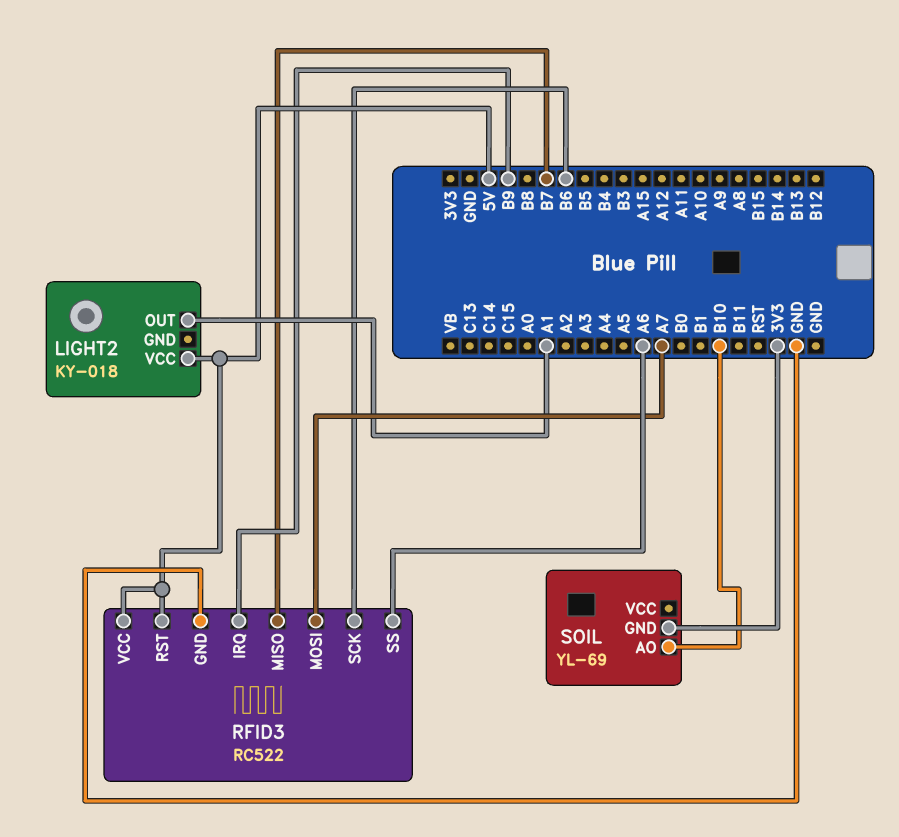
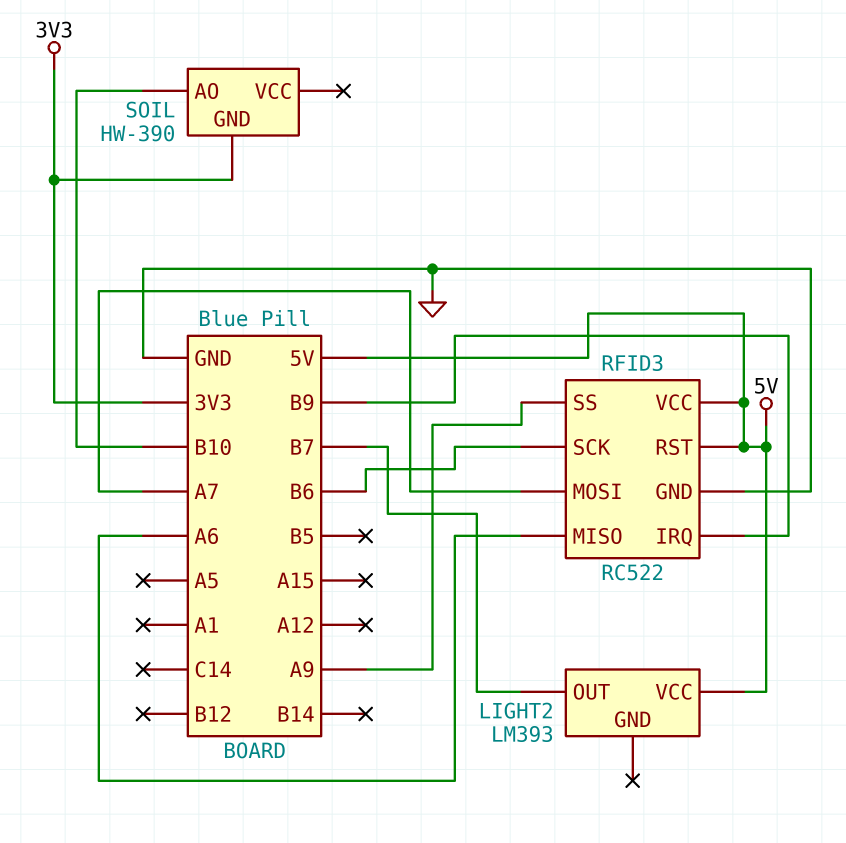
LIGHT2: KY-018 -> LM393
LIGHT2 pin OUT: A1 -> B7
RFID3 pin MISO: B7 -> A6
RFID3 pin SS: A6 -> A9
SOIL: YL-69 -> HW-390

